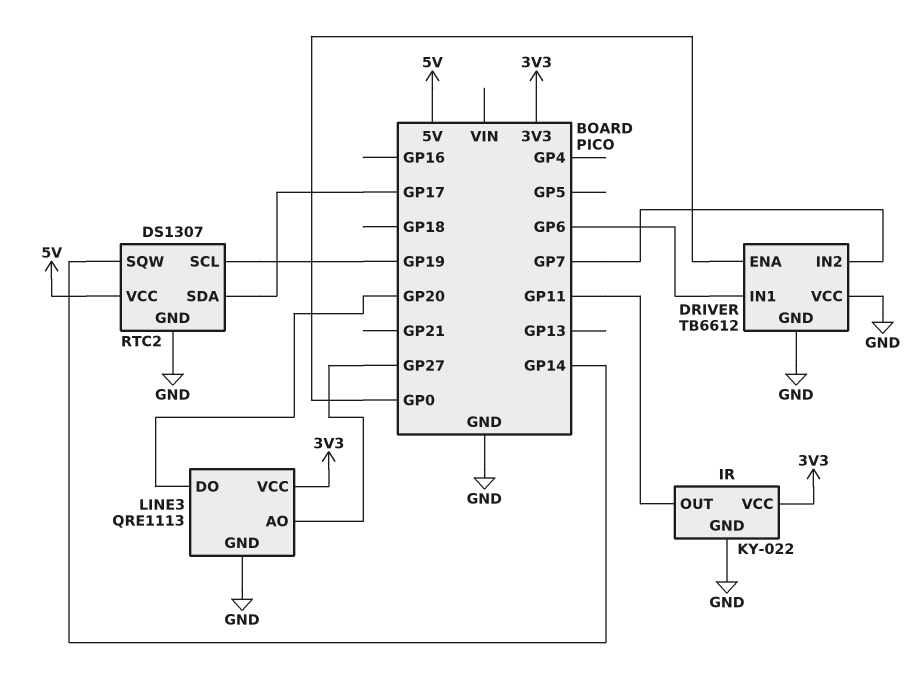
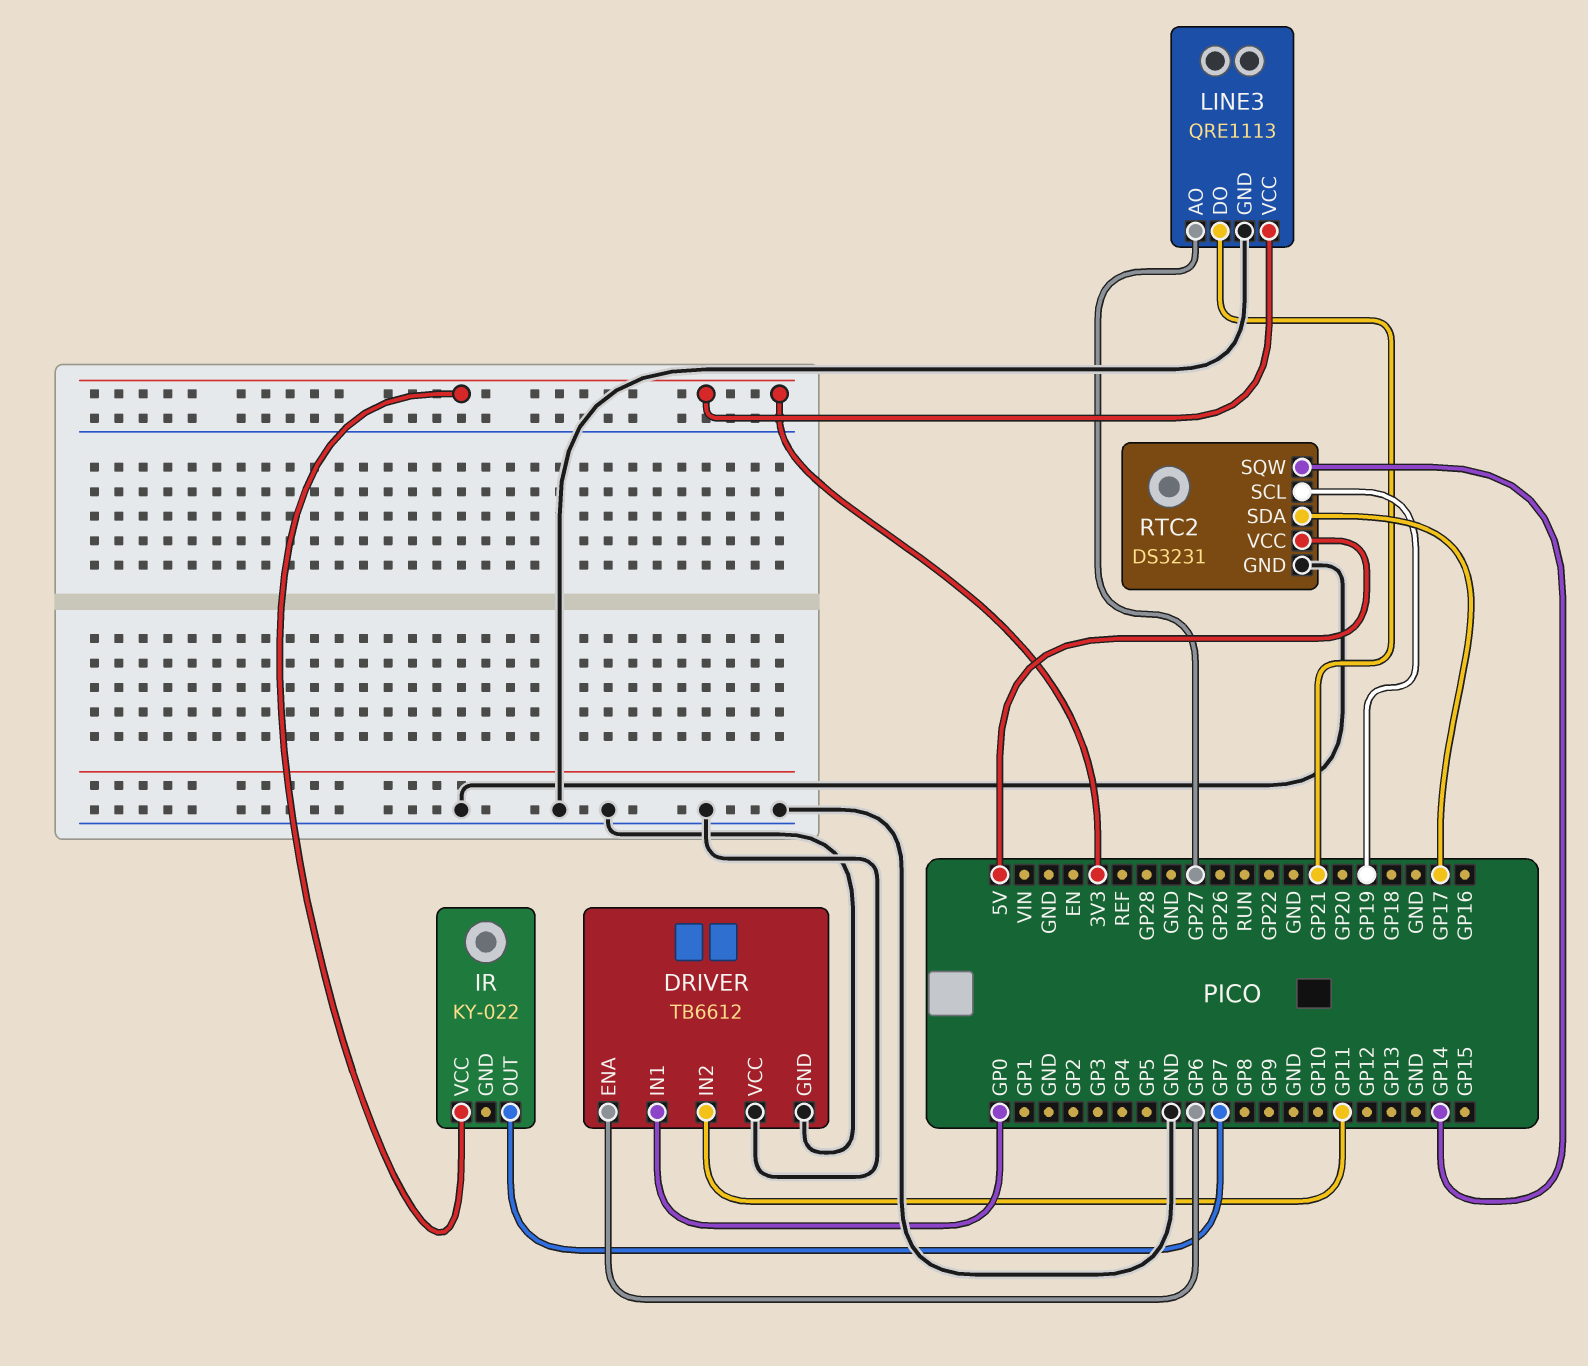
DRIVER pin ENA: GP0 -> GP6
DRIVER pin IN1: GP6 -> GP0
DRIVER pin IN2: GP7 -> GP11
IR pin GND: GND -> none
IR pin OUT: GP11 -> GP7
LINE3 pin DO: GP20 -> GP21
RTC2: DS1307 -> DS3231

